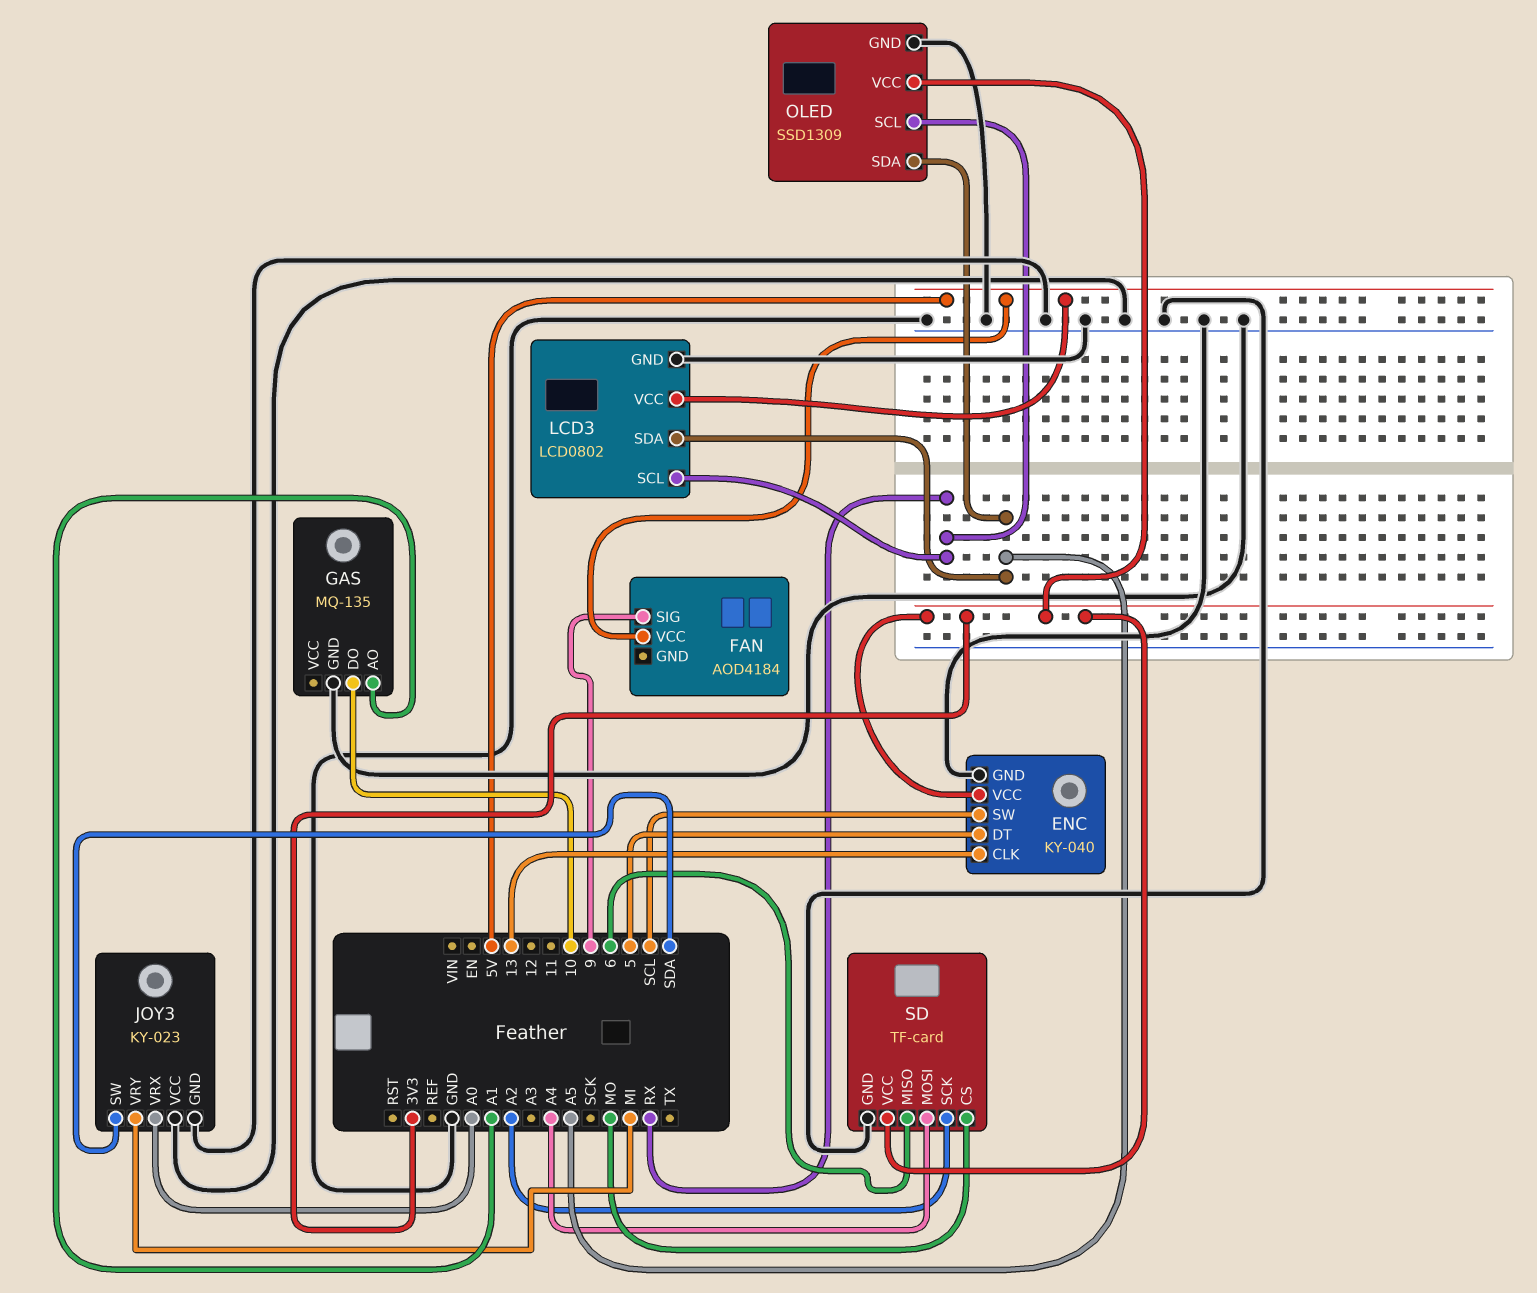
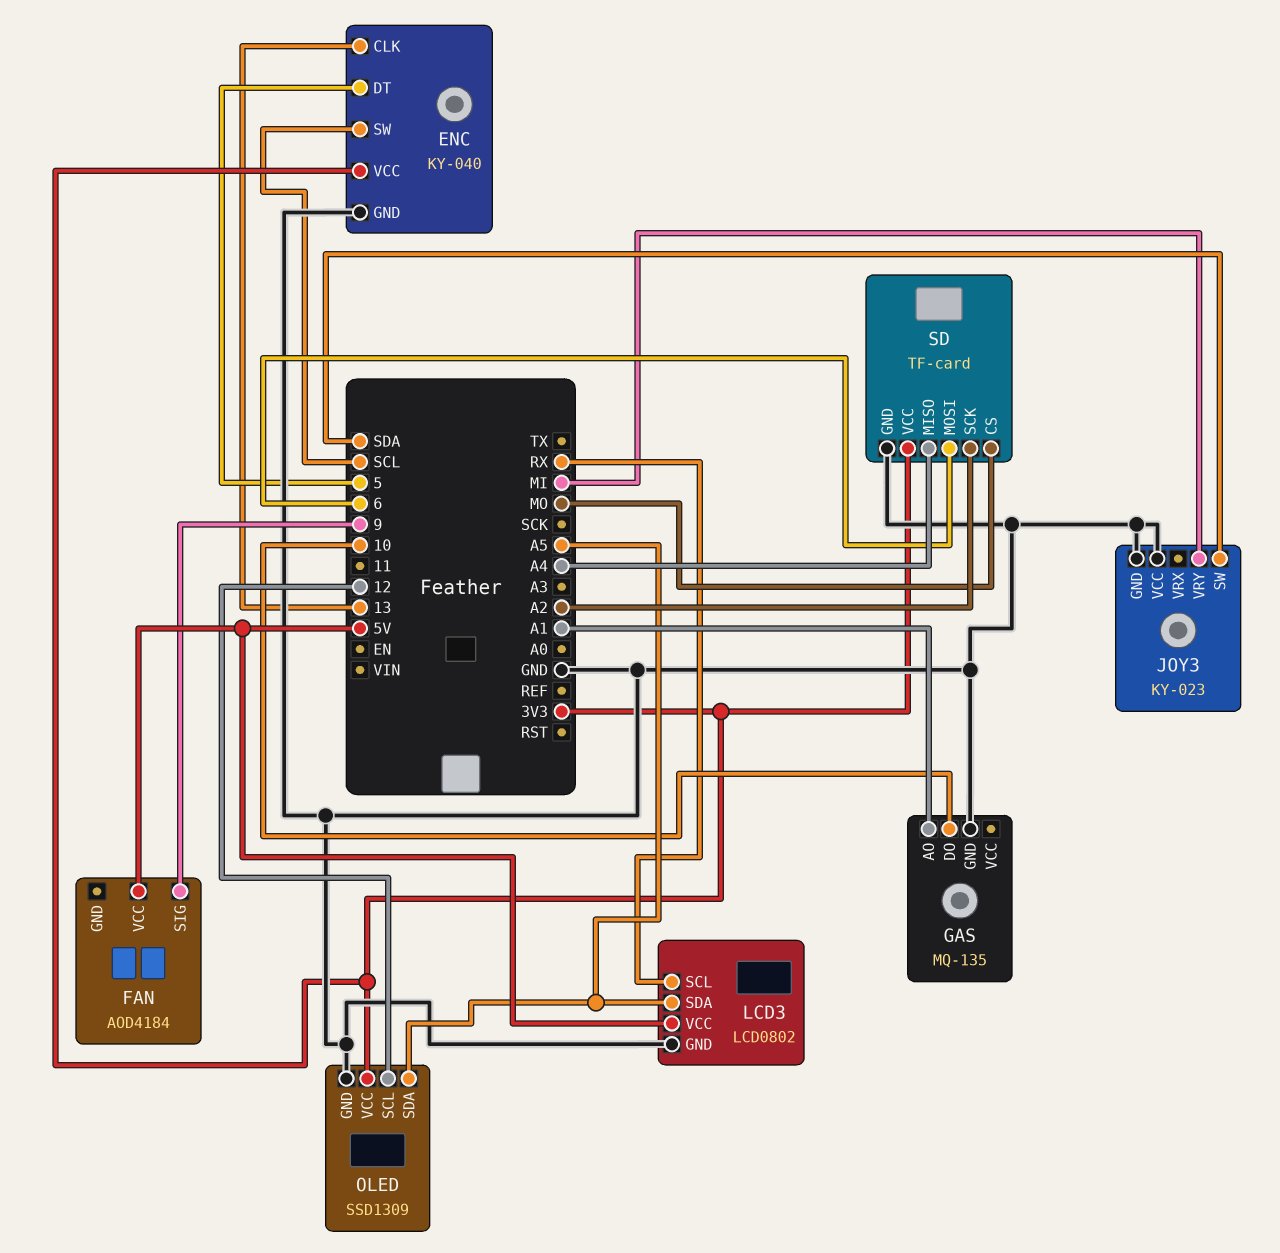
JOY3 pin VRX: A0 -> none
OLED pin SCL: RX -> 12
SD pin MISO: 6 -> A4
SD pin MOSI: A4 -> 6

